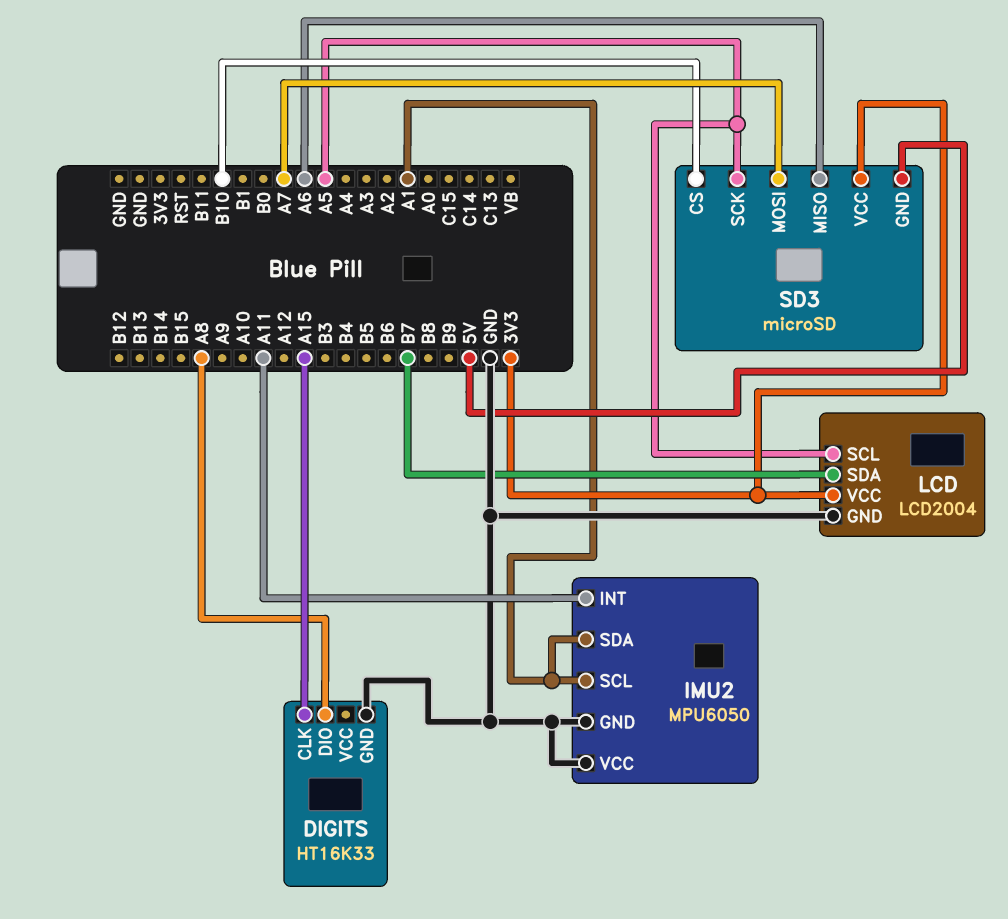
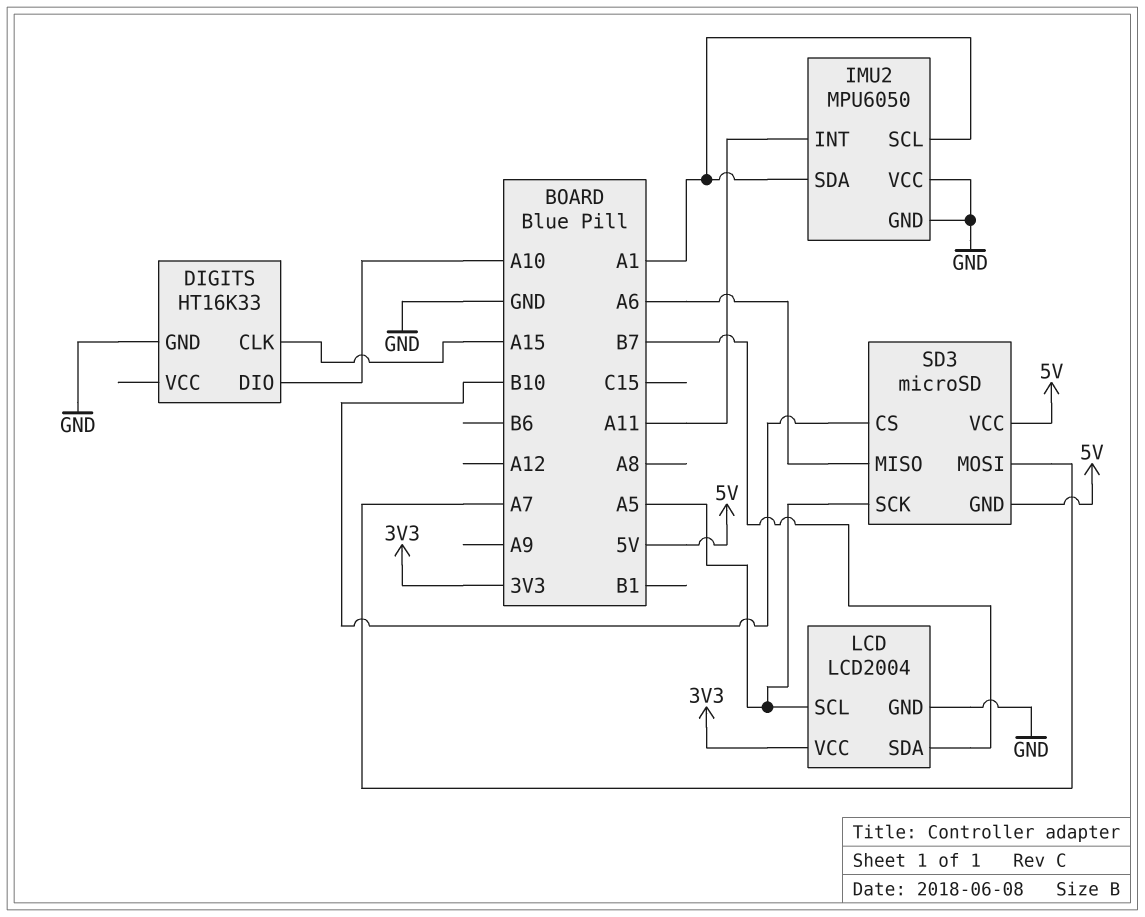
DIGITS pin DIO: A8 -> A10
SD3 pin VCC: 3V3 -> 5V

